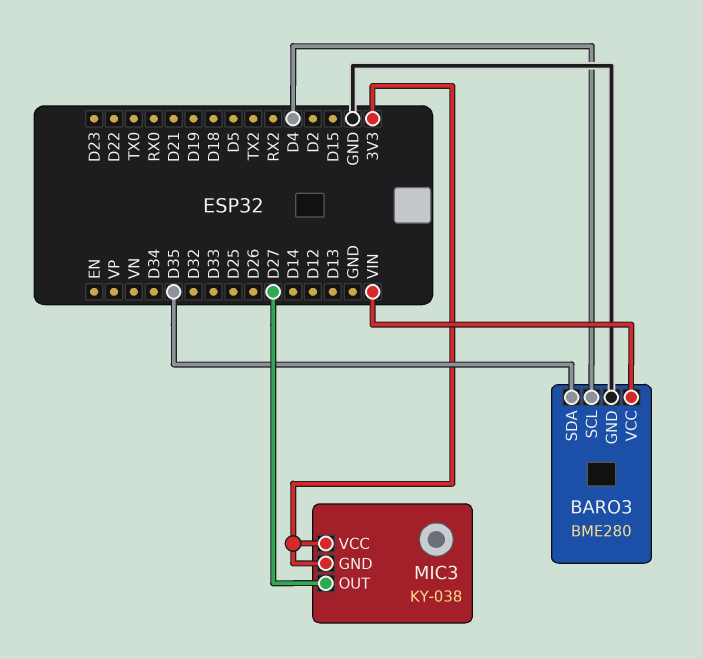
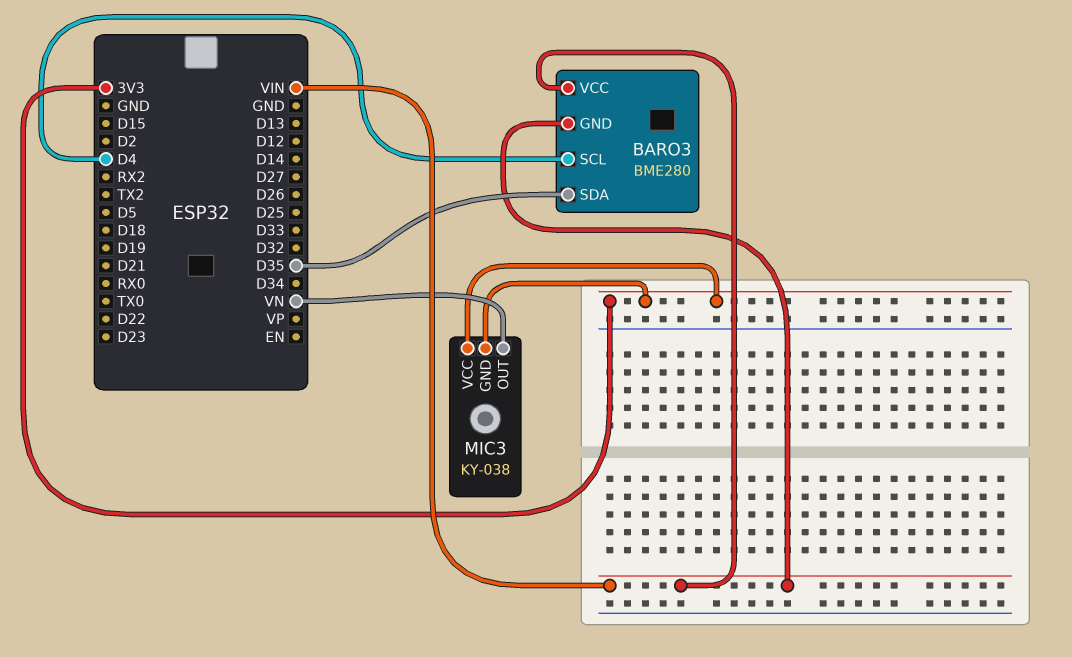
BARO3 pin GND: GND -> VIN
MIC3 pin OUT: D27 -> VN

